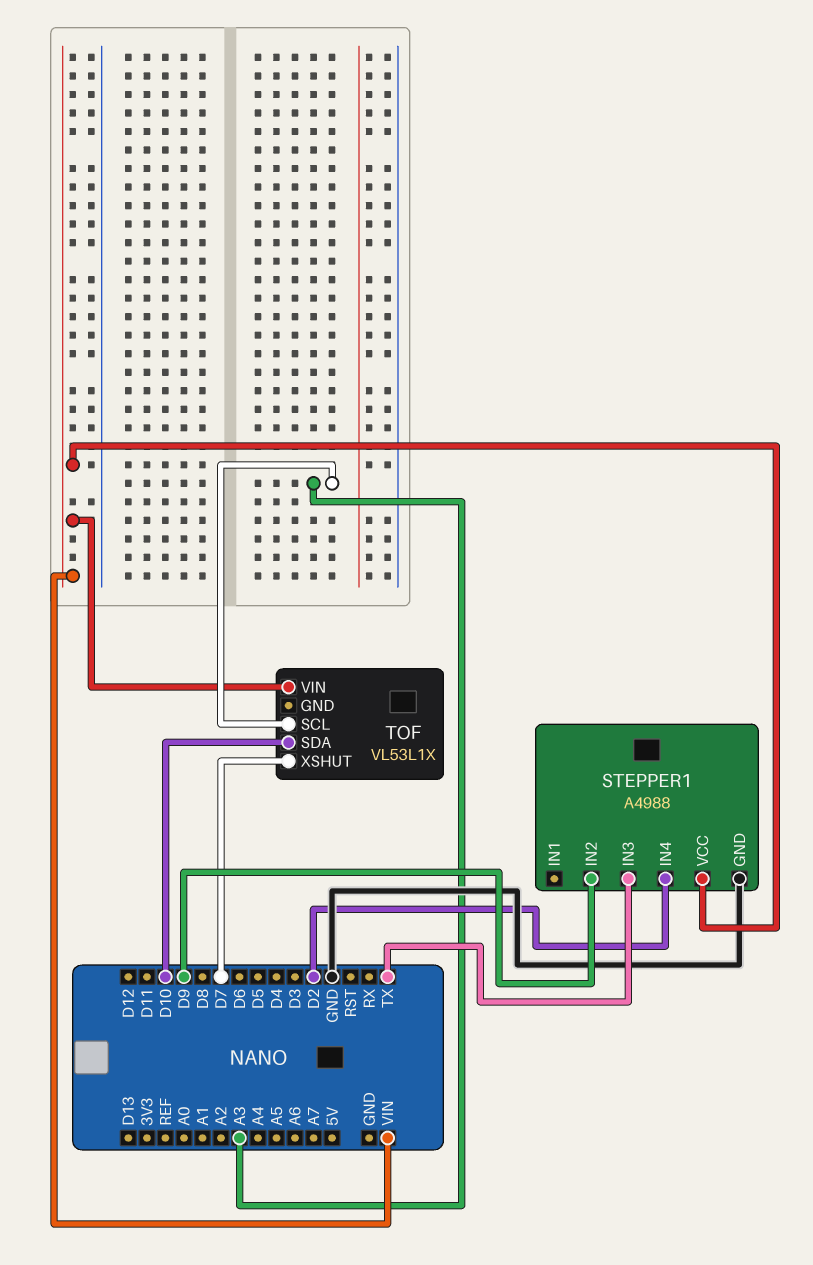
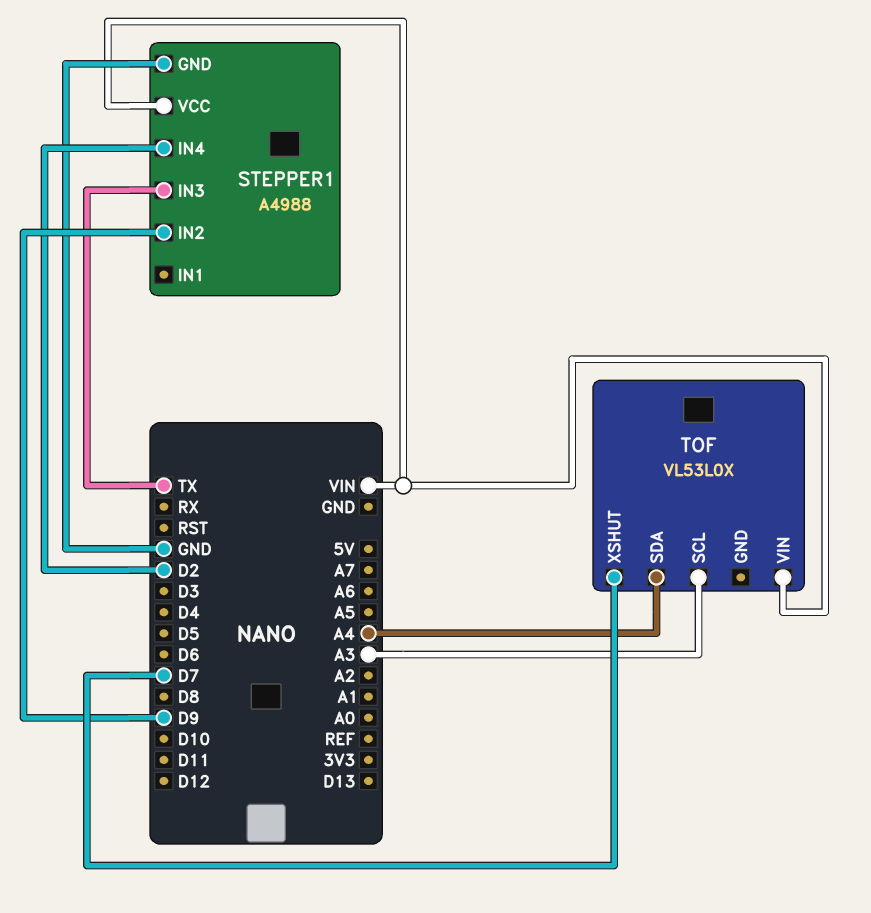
TOF: VL53L1X -> VL53L0X
TOF pin SDA: D10 -> A4

